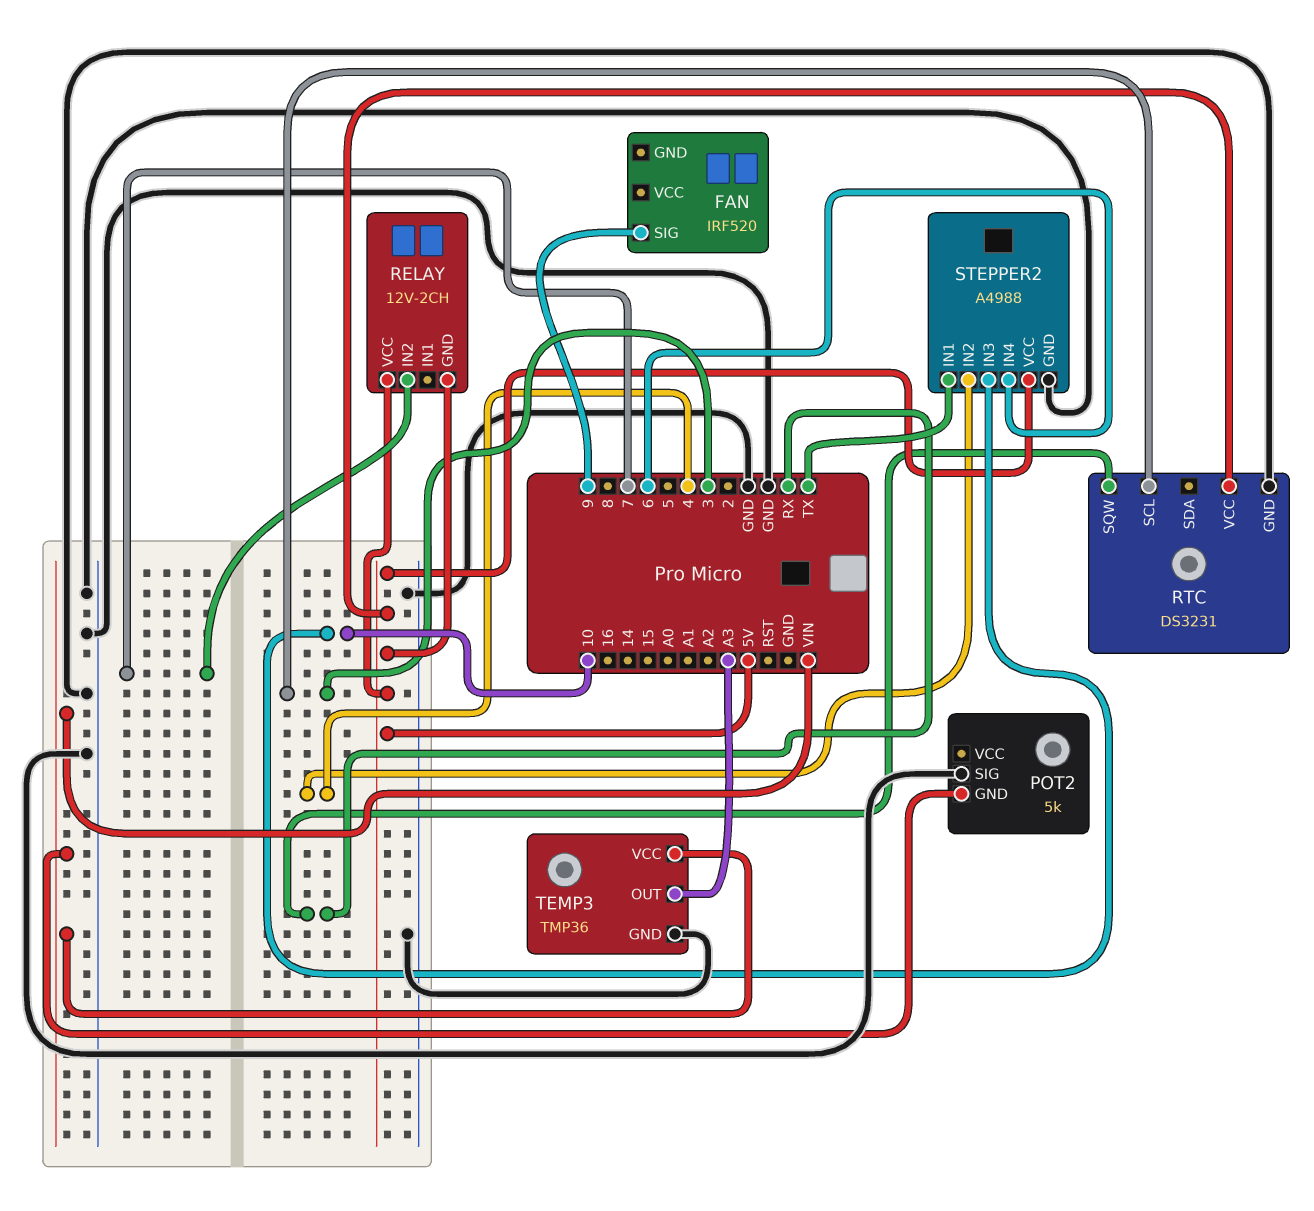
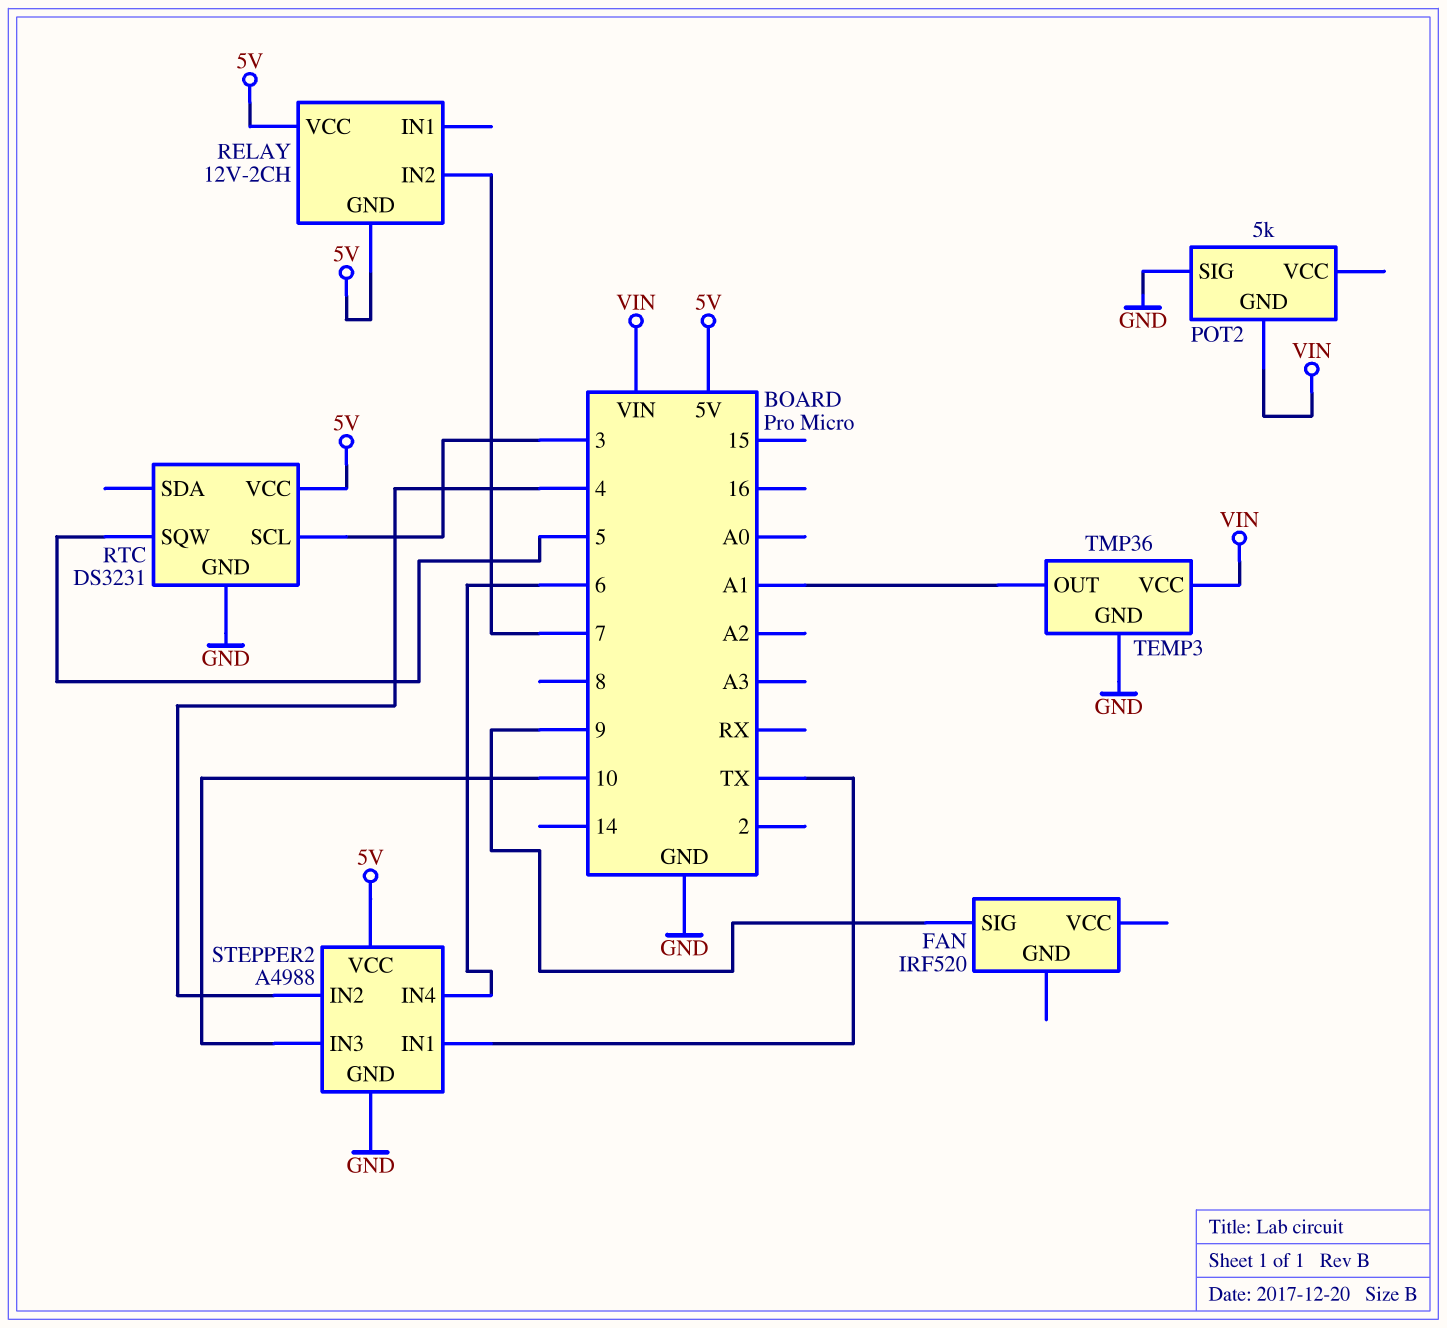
RTC pin SQW: RX -> 5
TEMP3 pin OUT: A3 -> A1

